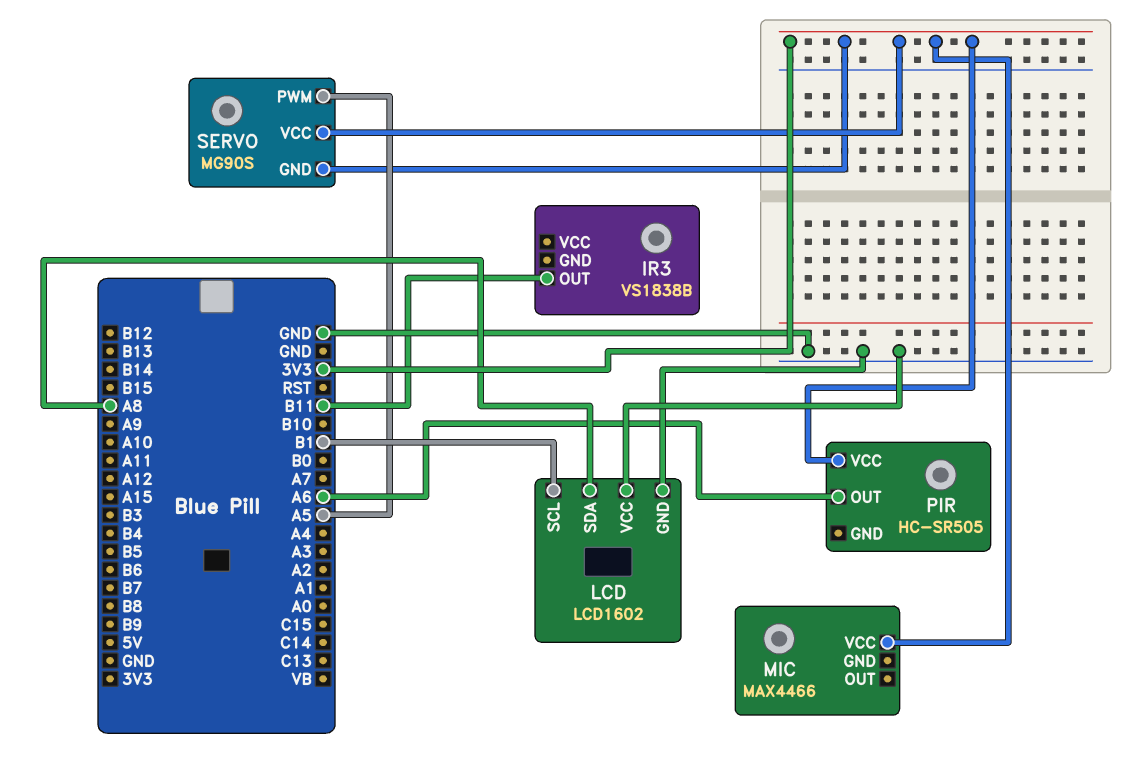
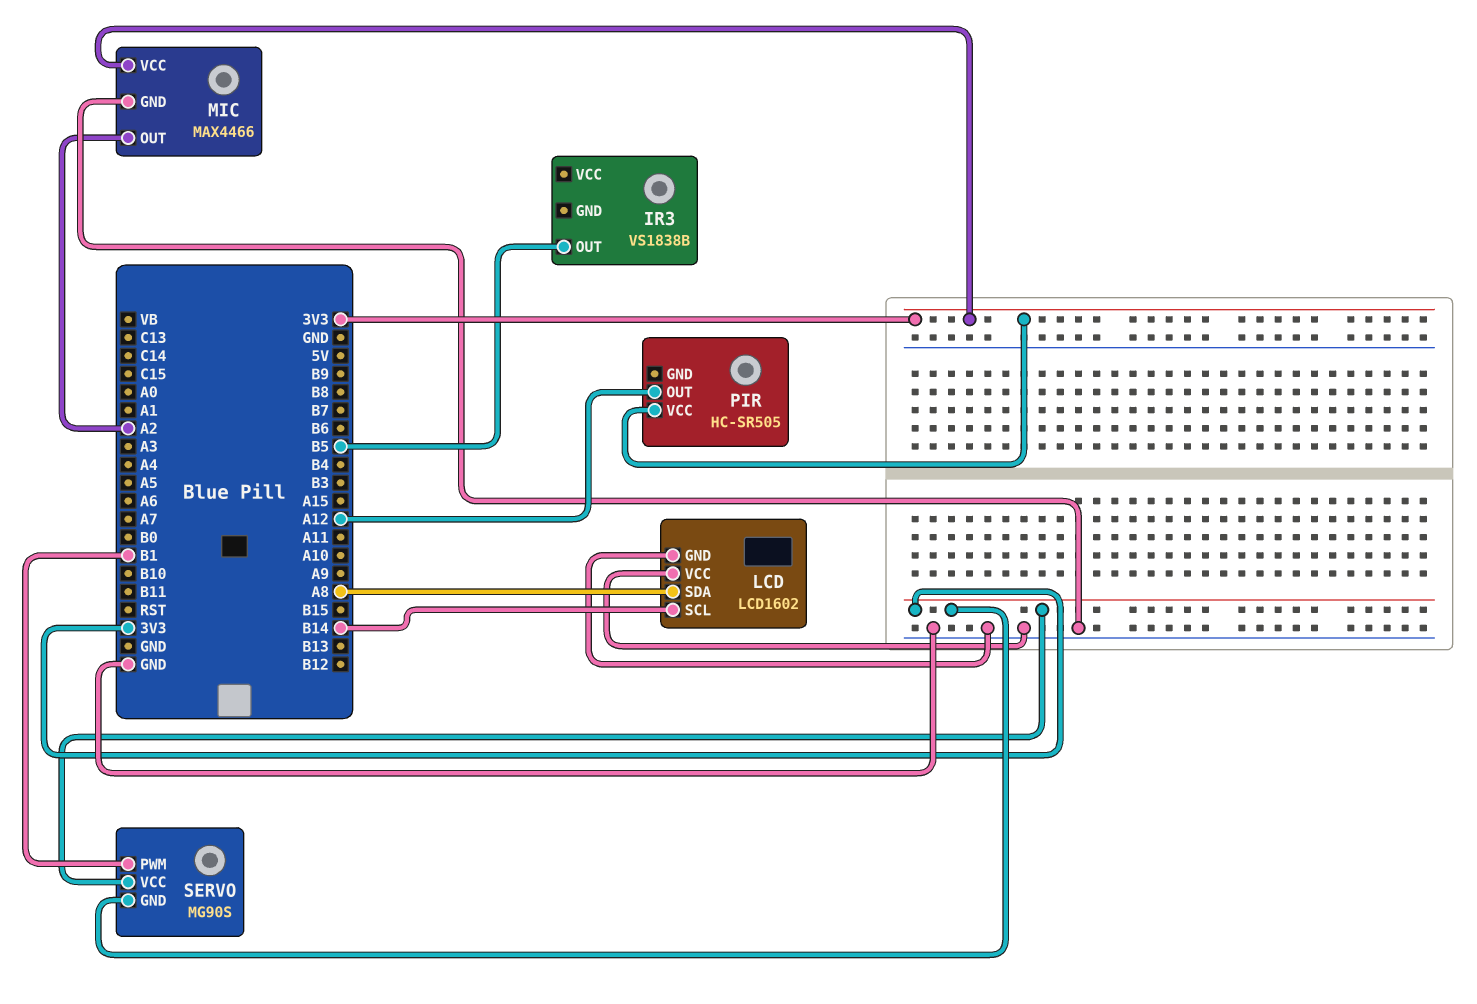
IR3 pin OUT: B11 -> B5
LCD pin SCL: B1 -> B14
MIC pin GND: none -> GND
MIC pin OUT: none -> A2
PIR pin OUT: A6 -> A12
SERVO pin PWM: A5 -> B1

